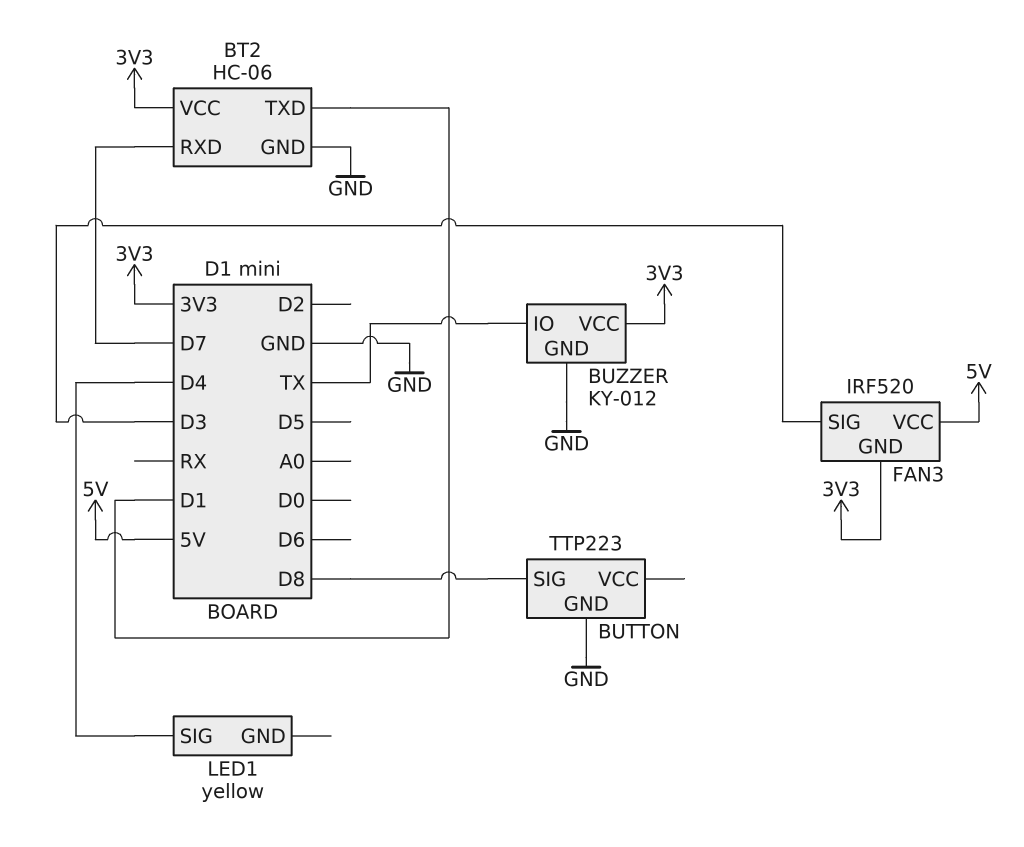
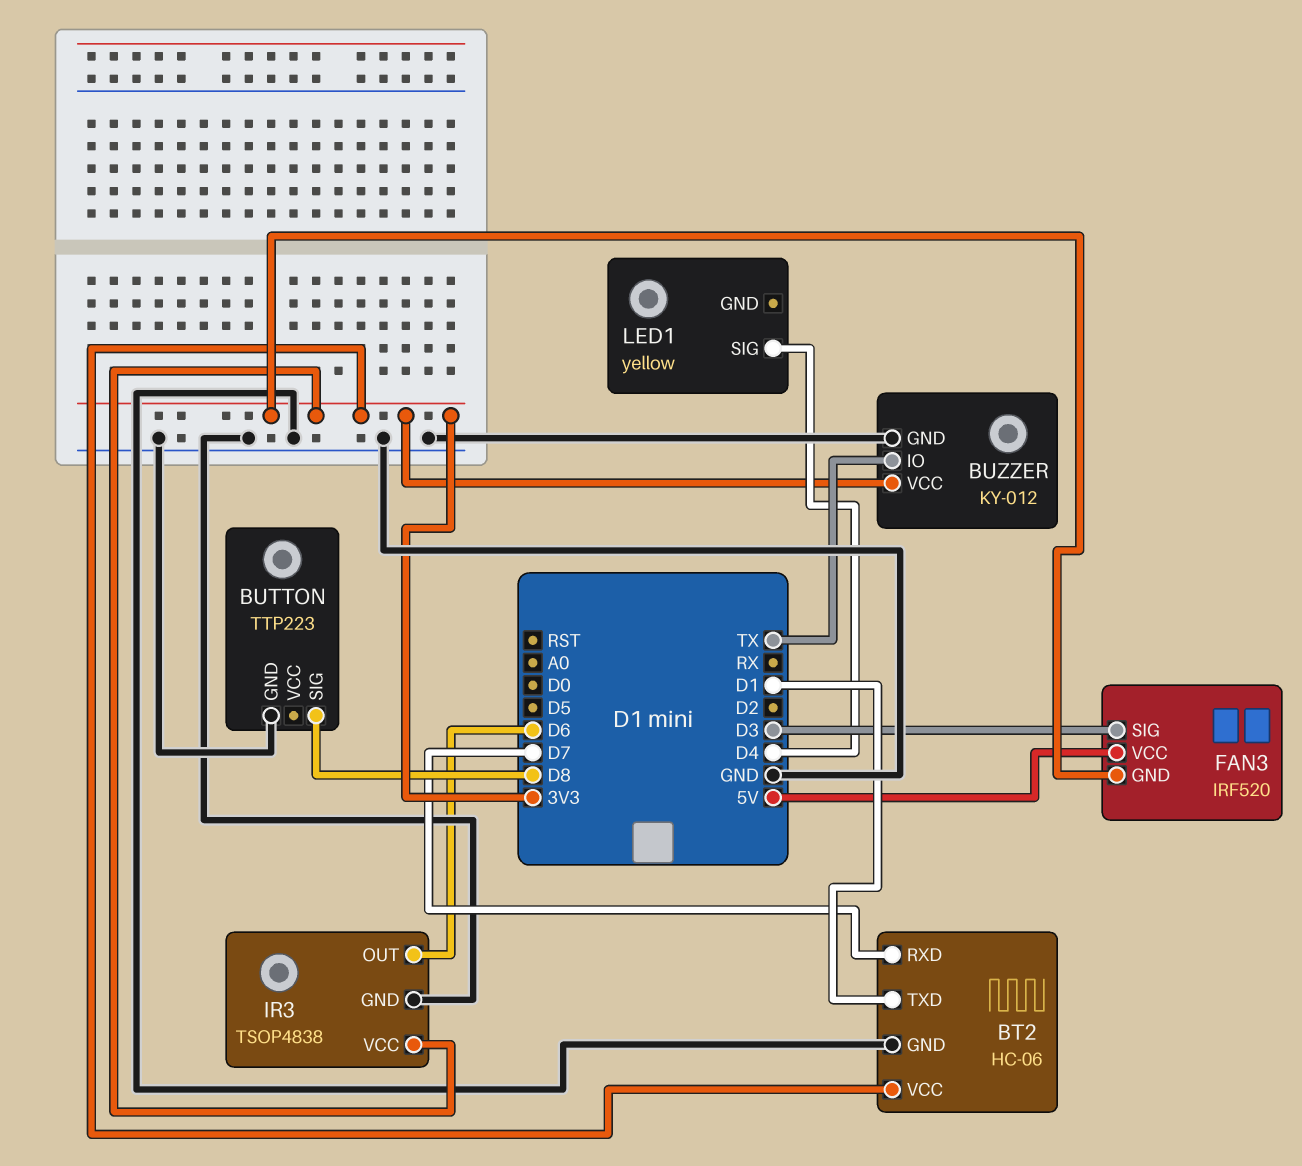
IR3: none -> TSOP4838
IR3 pin GND: none -> GND
IR3 pin OUT: none -> D6
IR3 pin VCC: none -> 3V3

